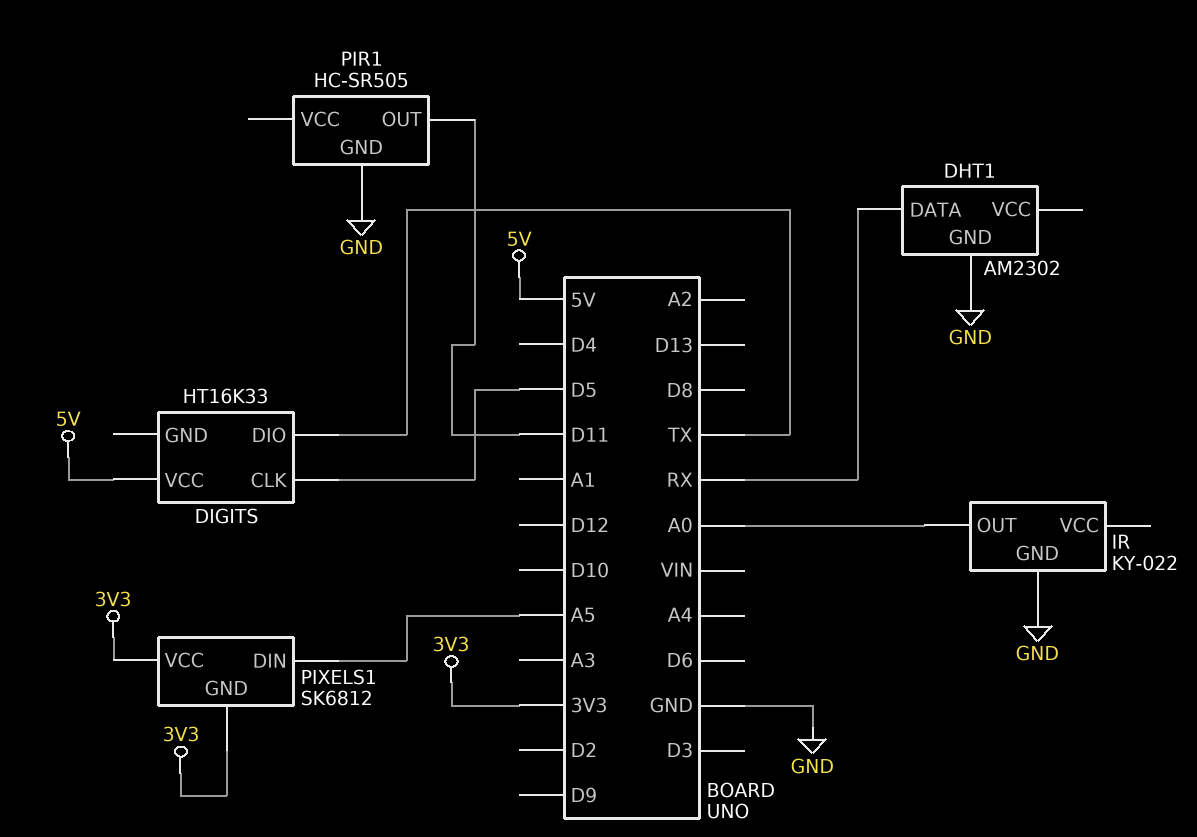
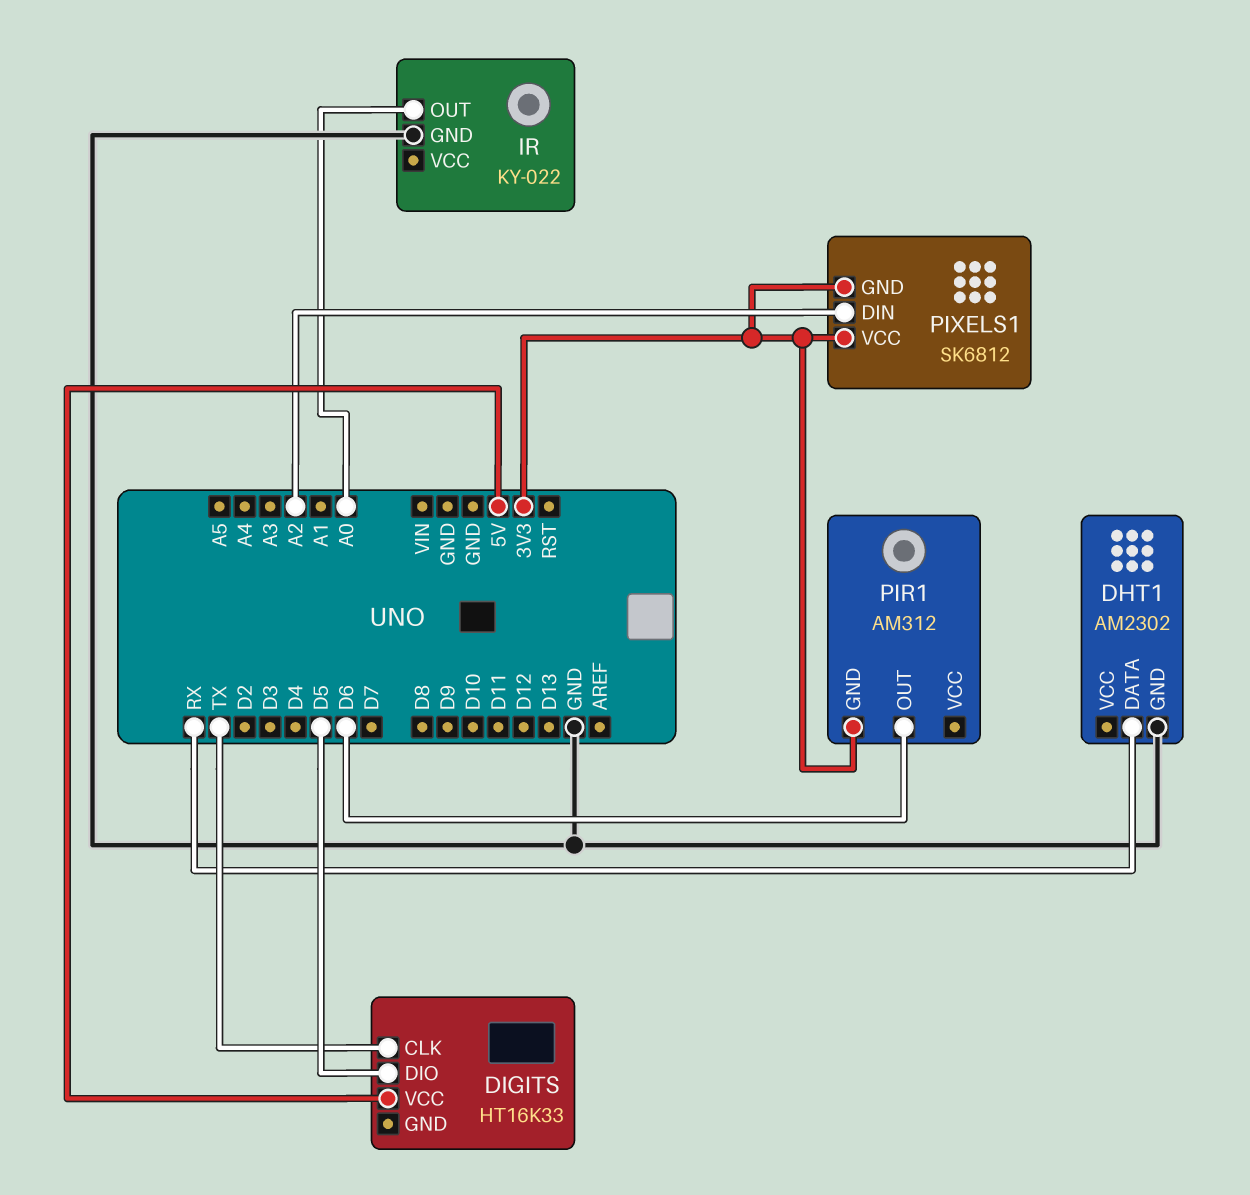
DIGITS pin CLK: D5 -> TX
DIGITS pin DIO: TX -> D5
PIR1: HC-SR505 -> AM312
PIR1 pin GND: GND -> 3V3
PIR1 pin OUT: D11 -> D6
PIXELS1 pin DIN: A5 -> A2

